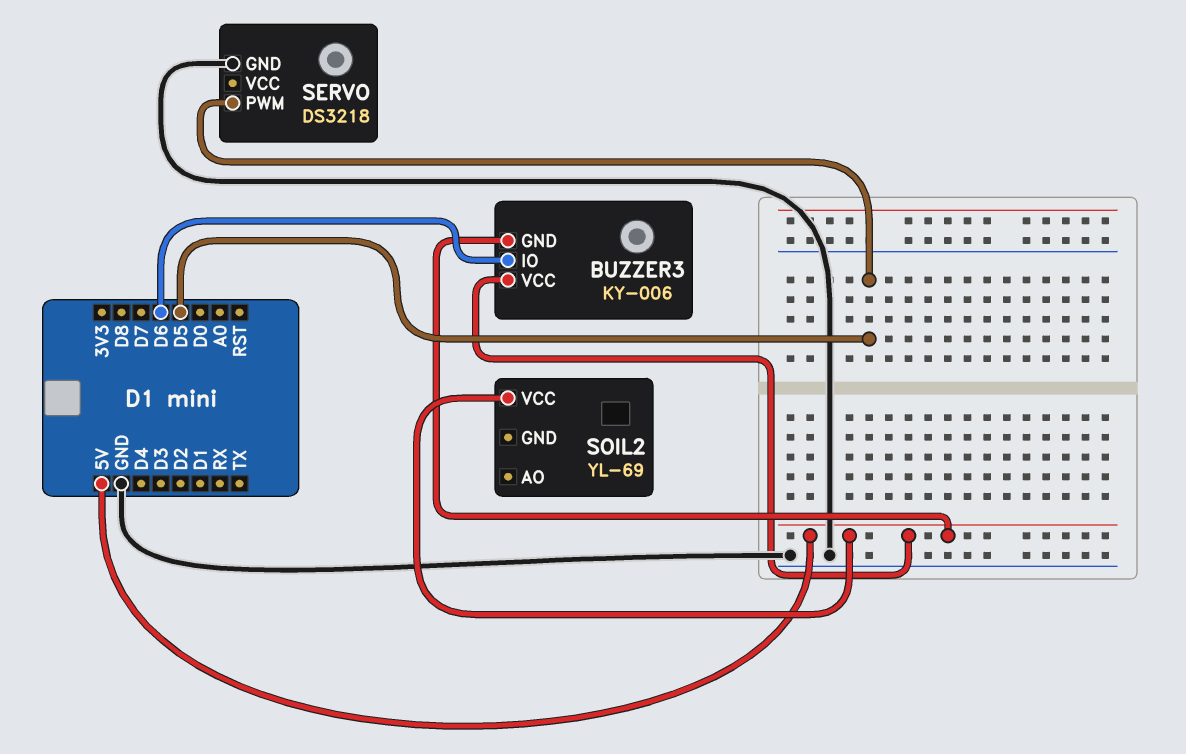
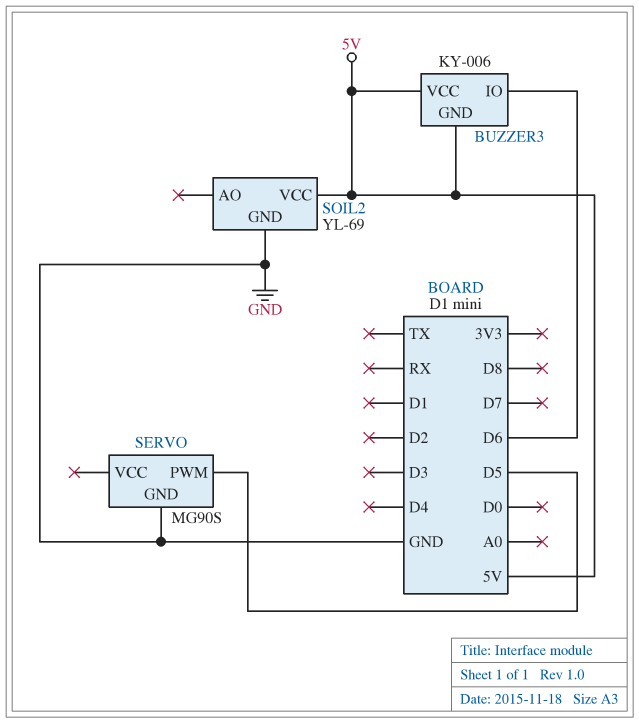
SERVO: DS3218 -> MG90S
SOIL2 pin GND: none -> GND

